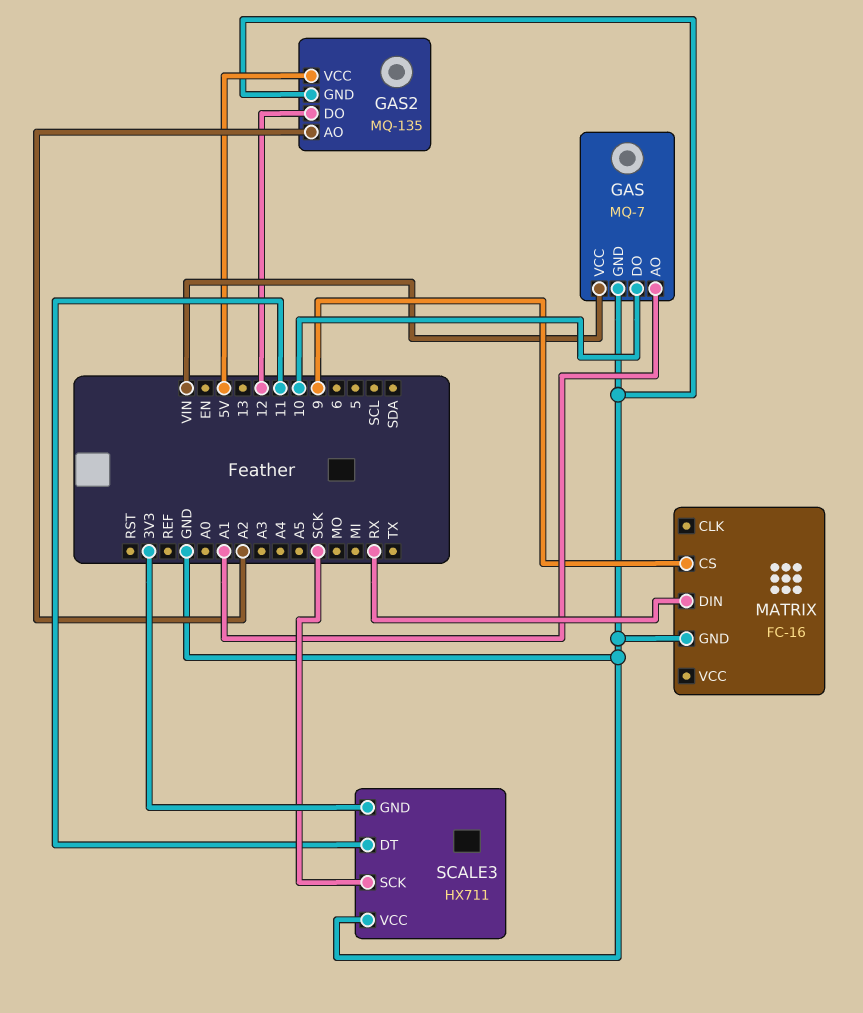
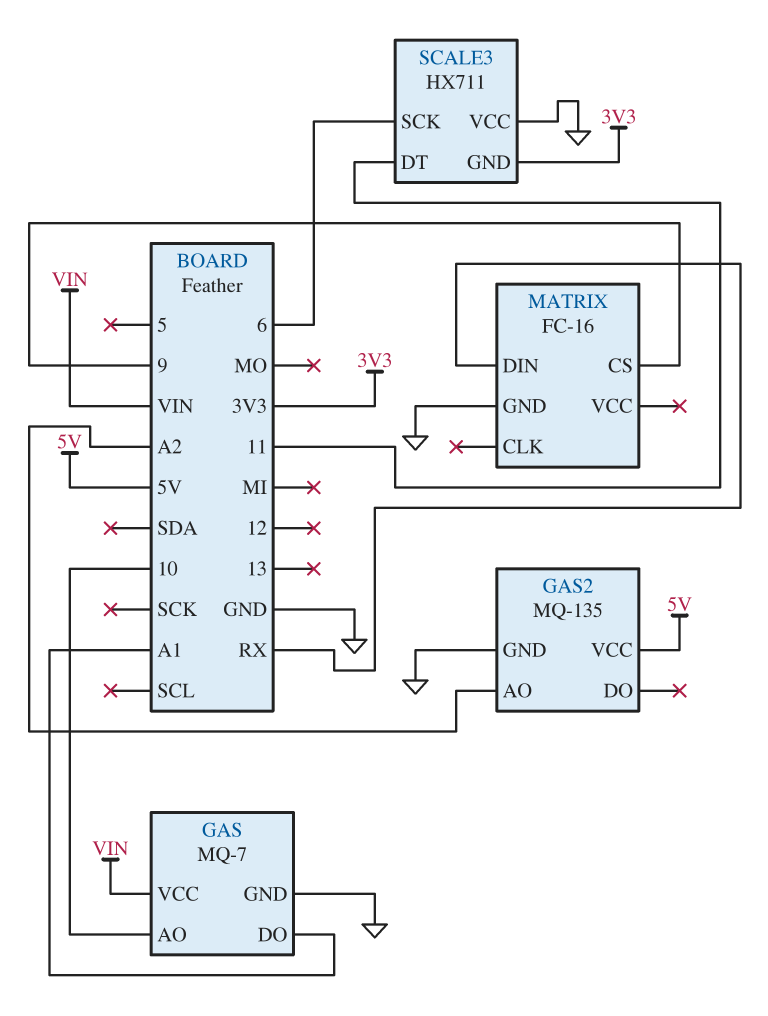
GAS pin AO: A1 -> 10
GAS pin DO: 10 -> A1
GAS2 pin DO: 12 -> none
SCALE3 pin SCK: SCK -> 6

